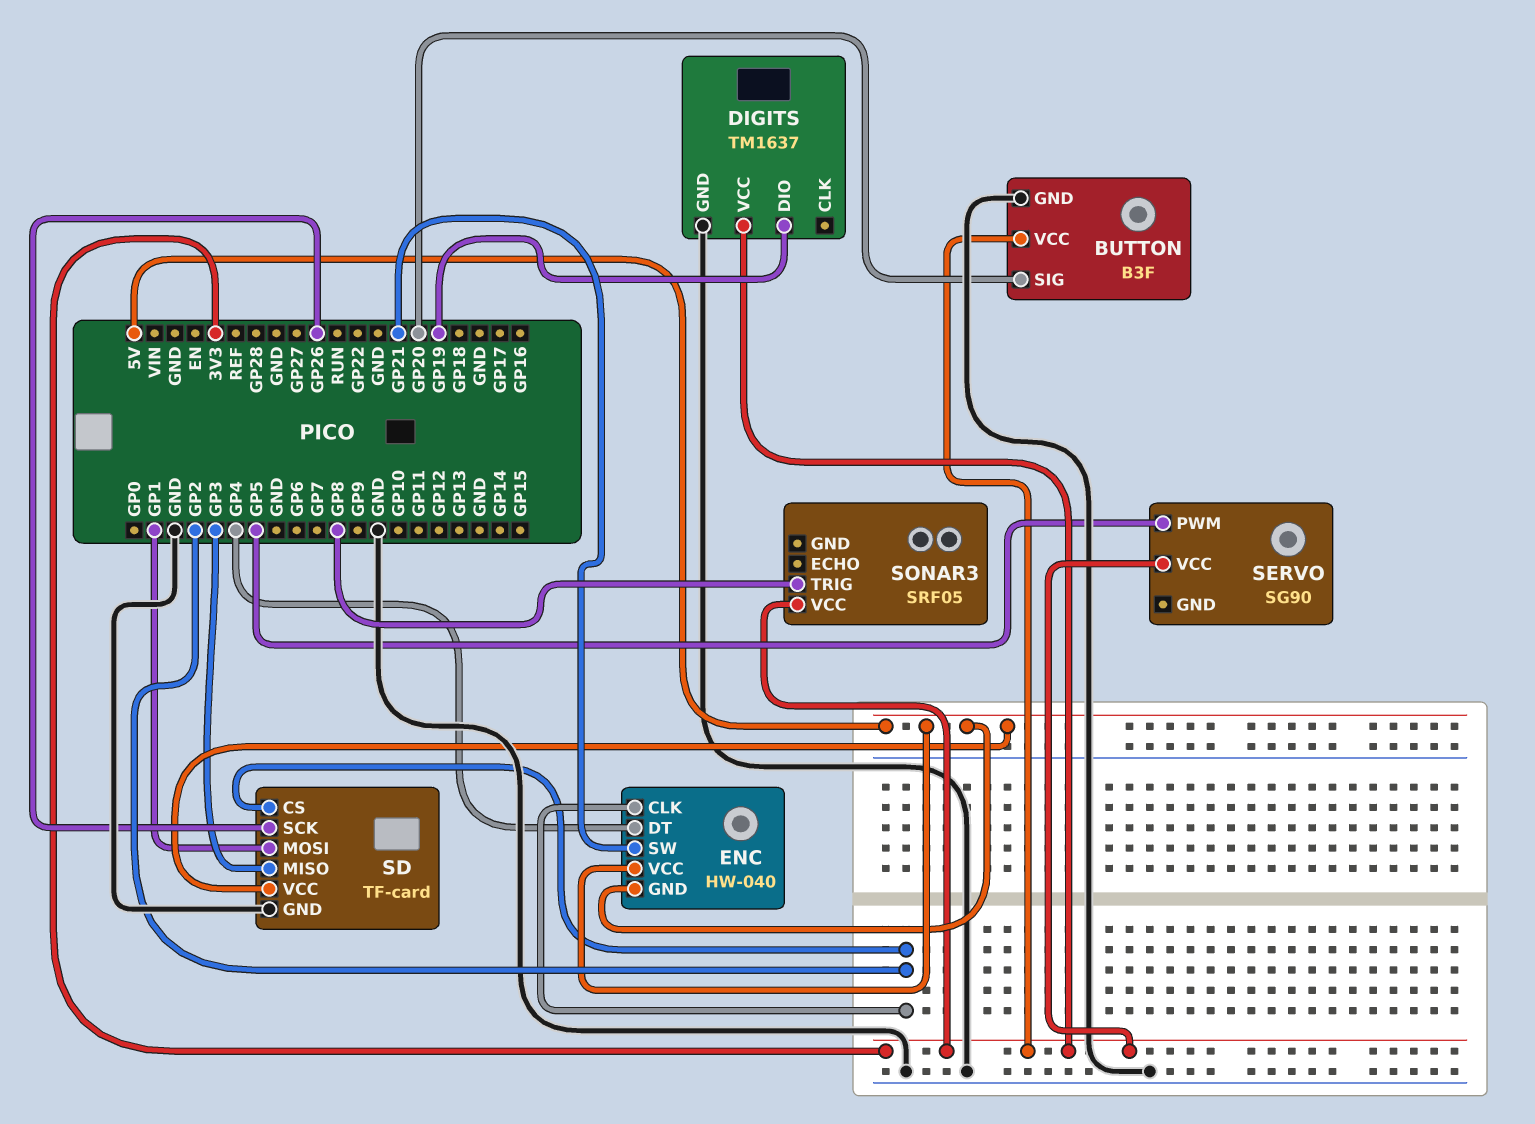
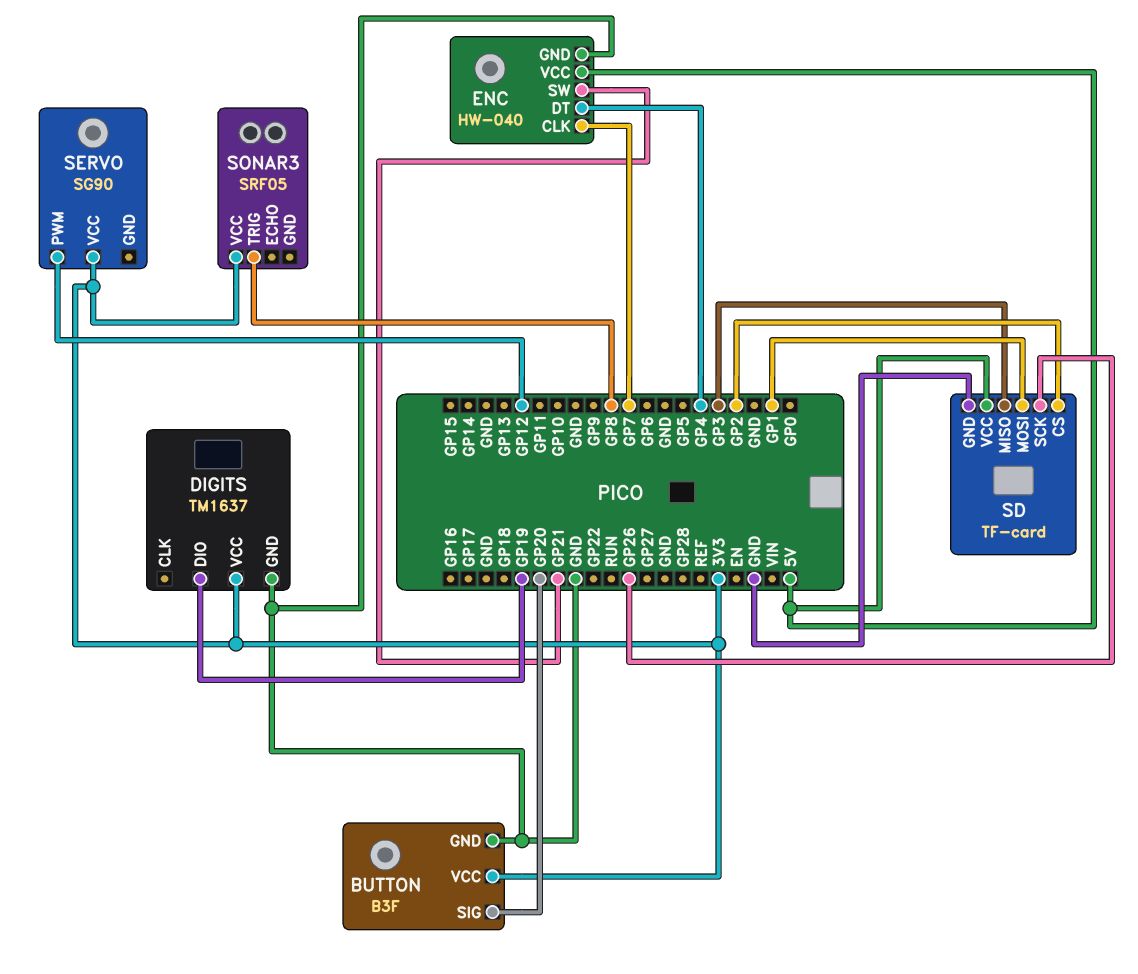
ENC pin CLK: GP2 -> GP7
ENC pin GND: 5V -> GND
SERVO pin PWM: GP5 -> GP12

